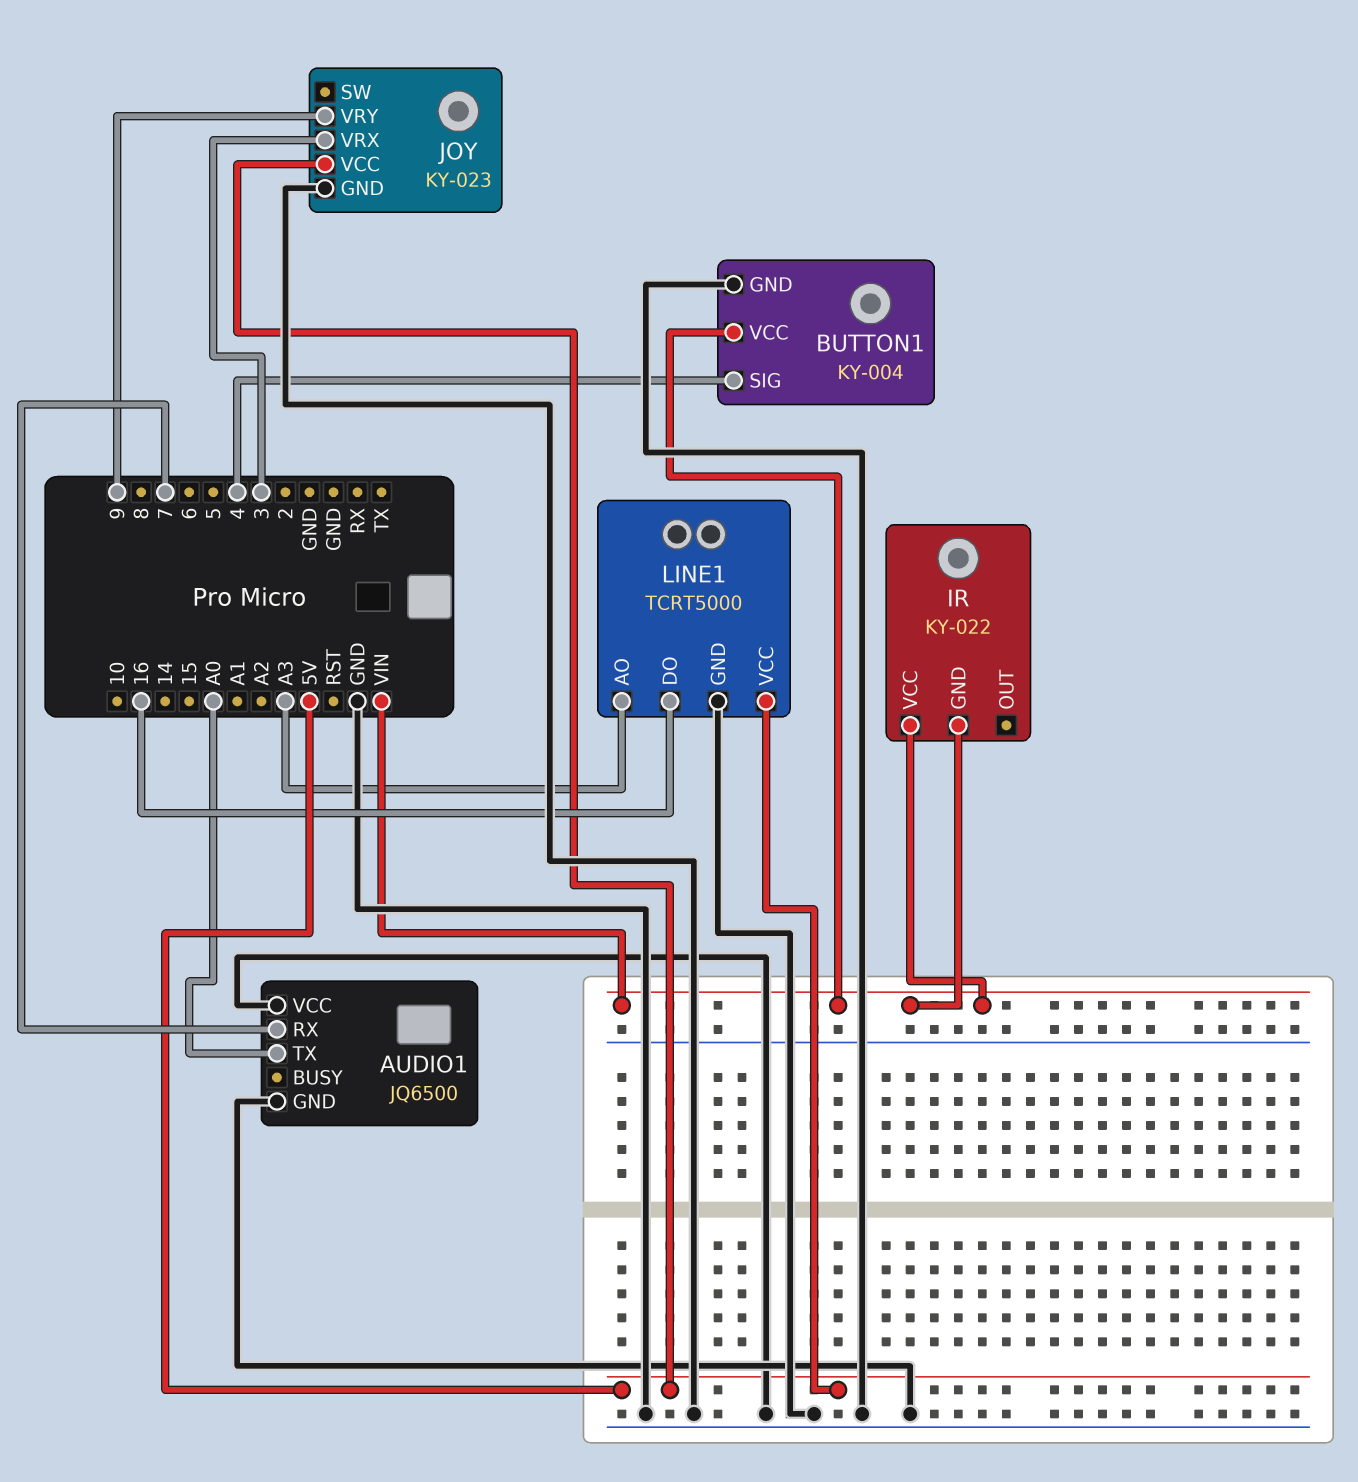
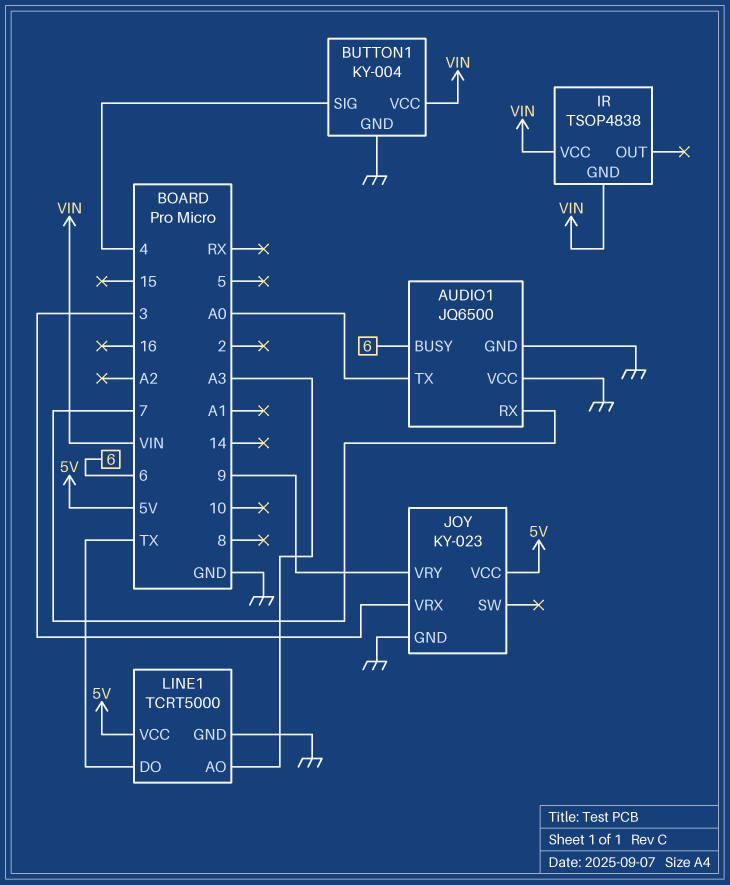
AUDIO1 pin BUSY: none -> 6
IR: KY-022 -> TSOP4838
LINE1 pin DO: 16 -> TX

